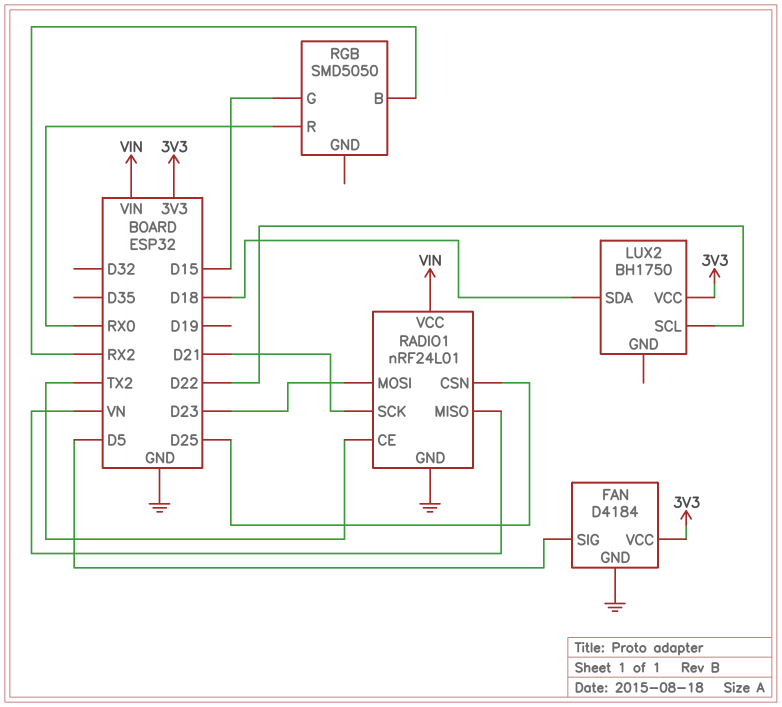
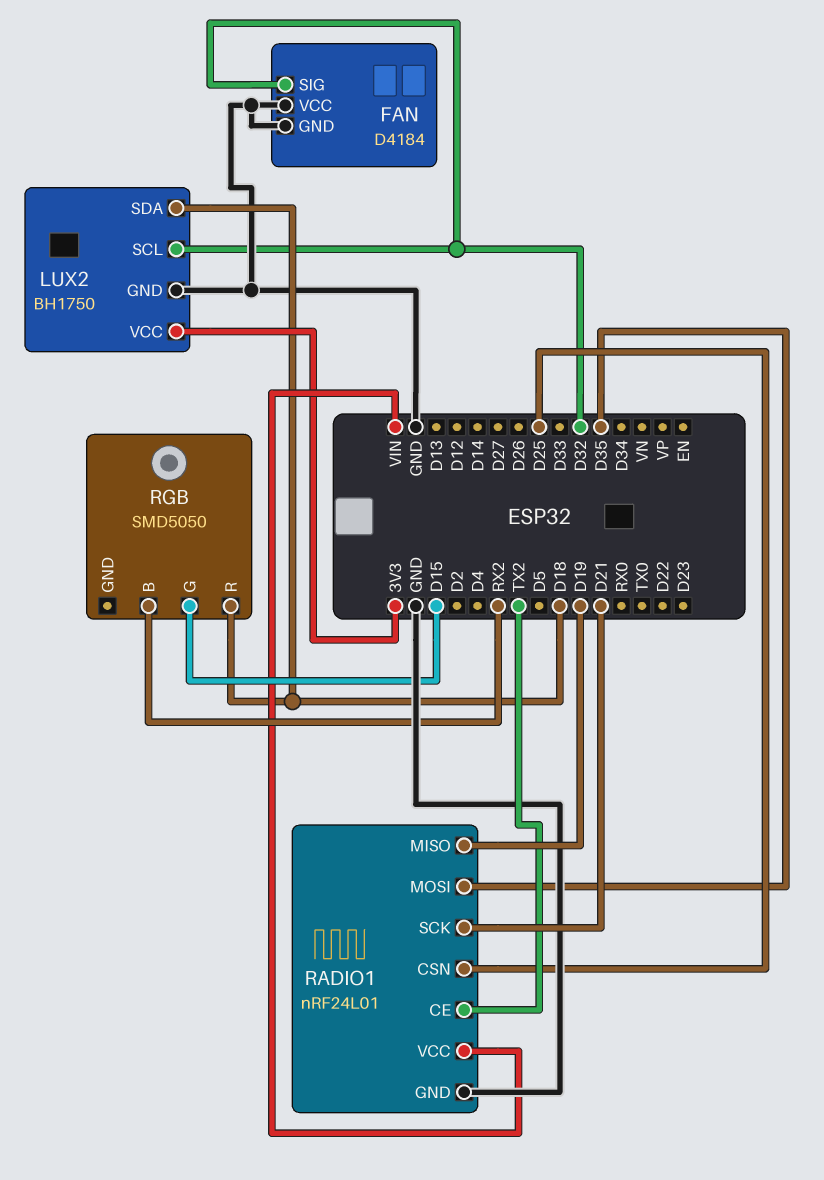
FAN pin SIG: D5 -> D32
FAN pin VCC: 3V3 -> GND
LUX2 pin GND: none -> GND
LUX2 pin SCL: D22 -> D32
RADIO1 pin MISO: VN -> D19
RADIO1 pin MOSI: D23 -> D35
RGB pin R: RX0 -> D18

